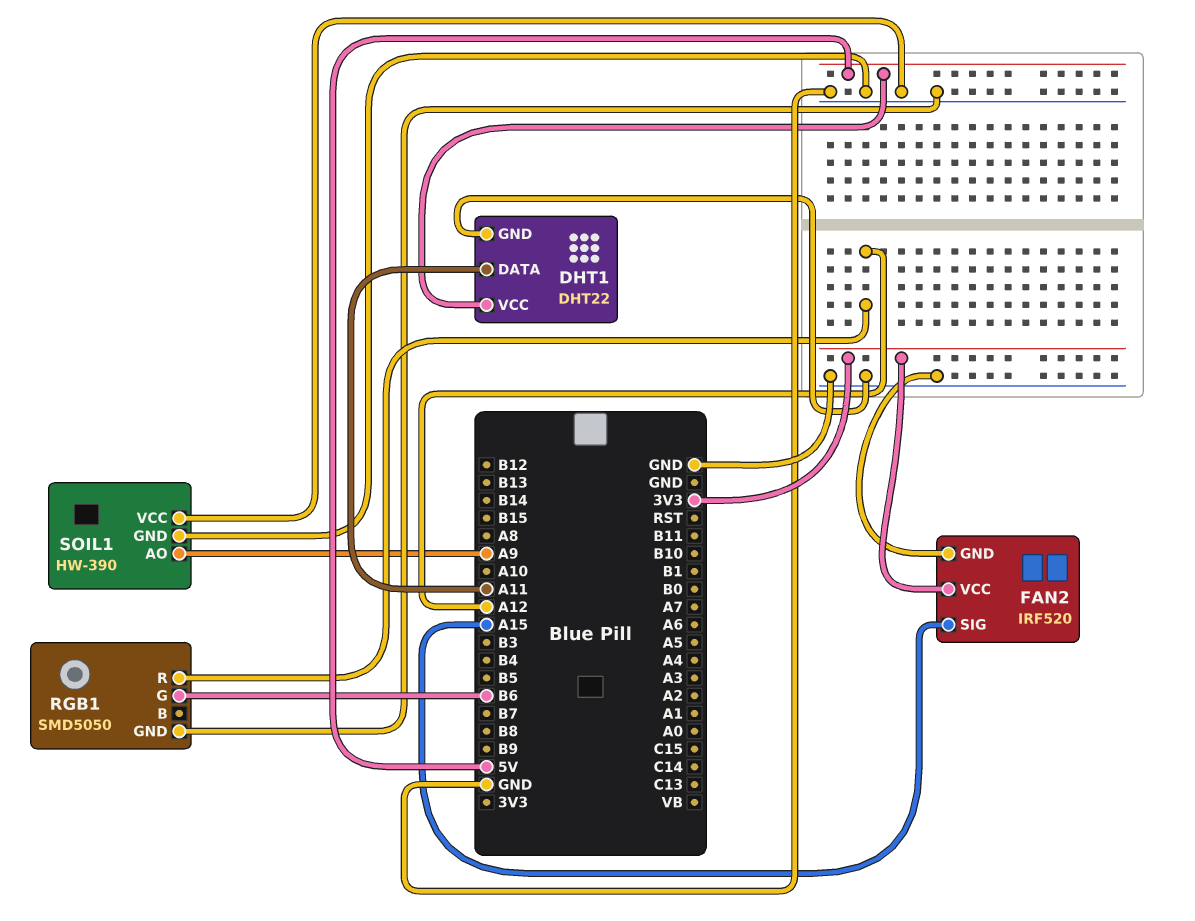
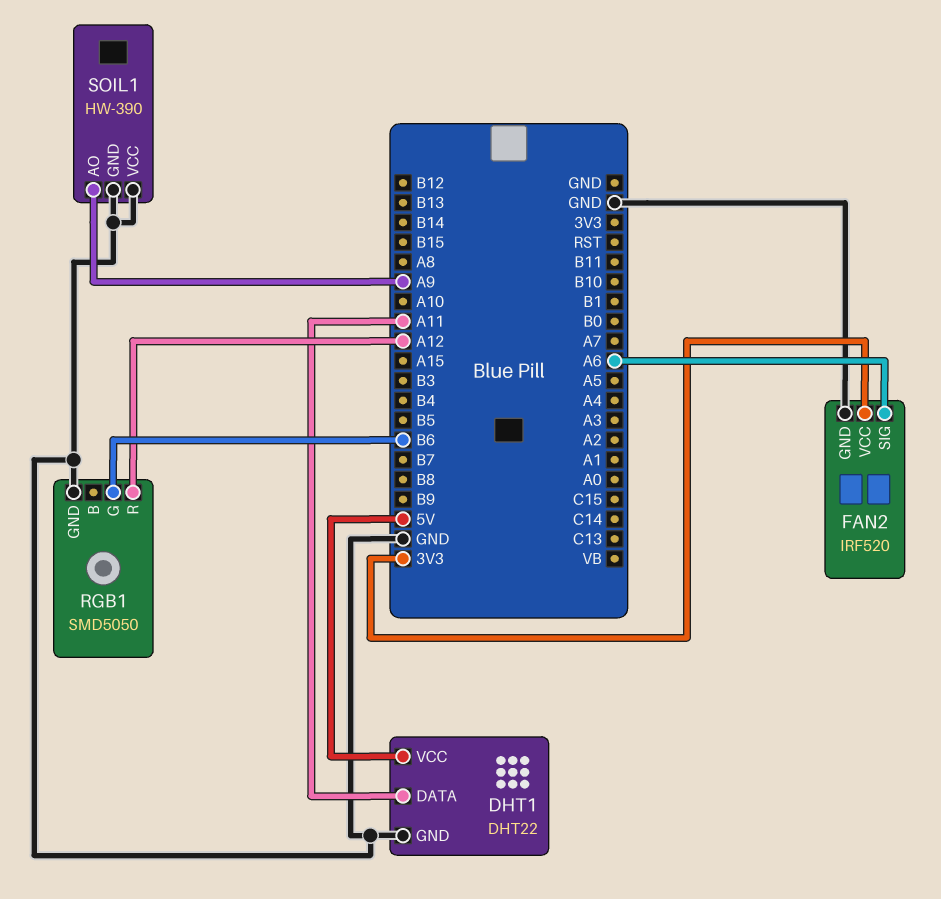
FAN2 pin SIG: A15 -> A6

